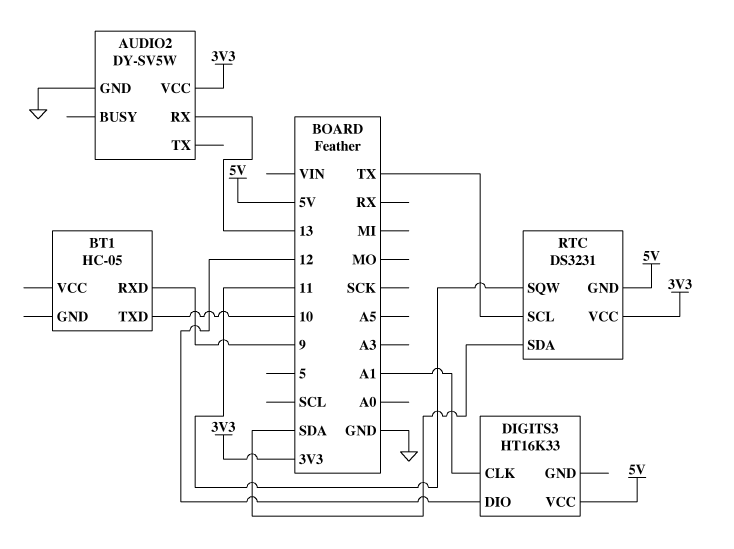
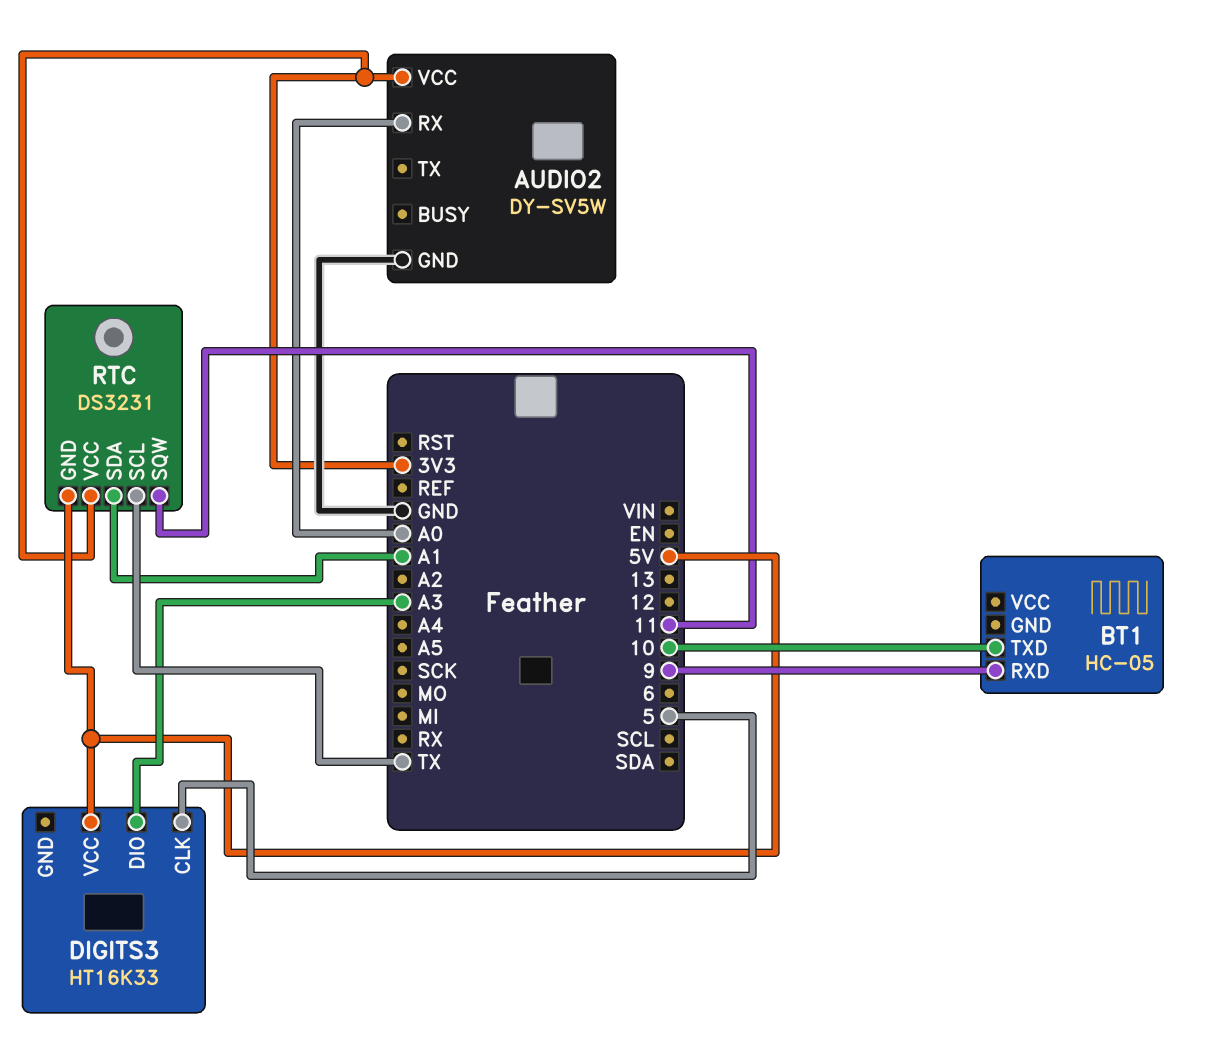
AUDIO2 pin RX: 13 -> A0
DIGITS3 pin CLK: A1 -> 5
DIGITS3 pin DIO: 12 -> A3
RTC pin SDA: SDA -> A1

